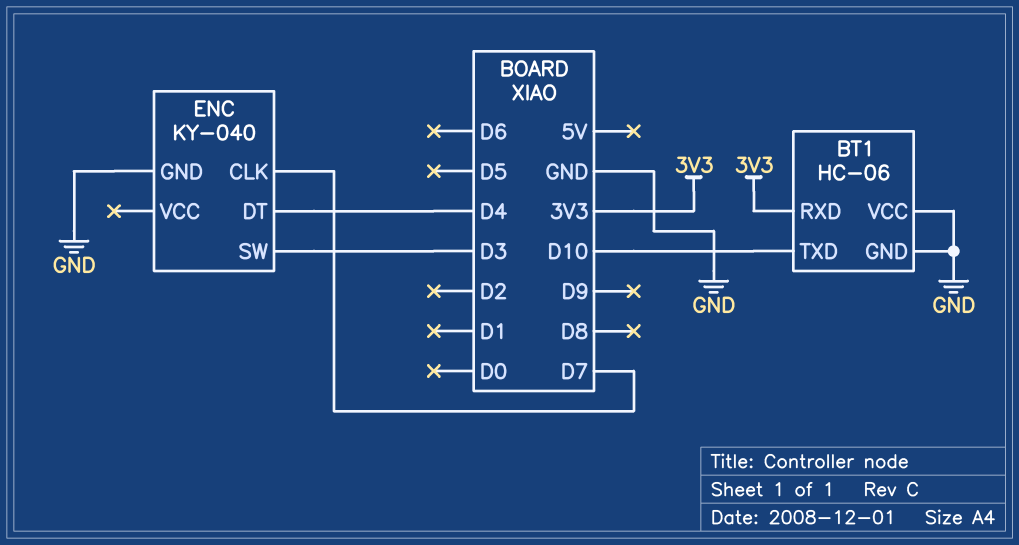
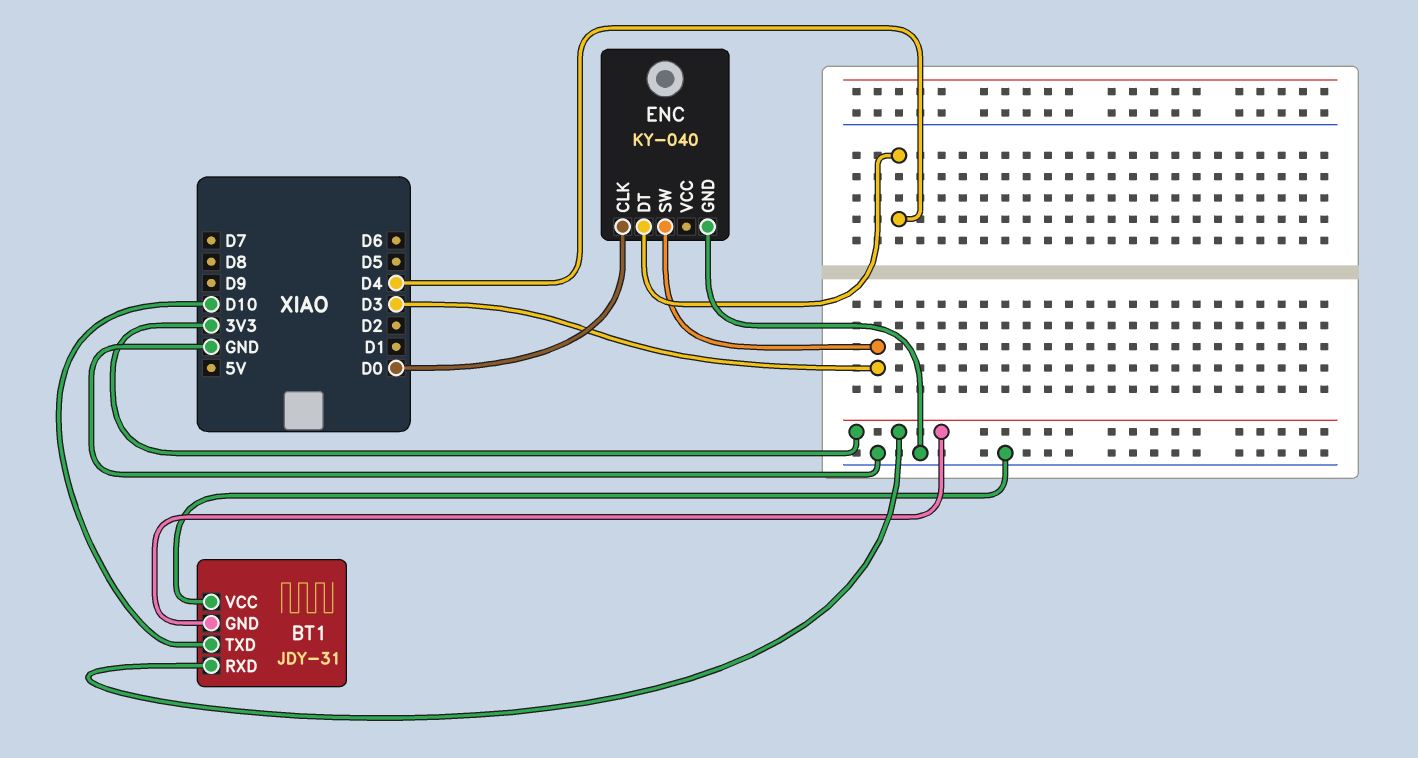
BT1: HC-06 -> JDY-31
BT1 pin GND: GND -> 3V3
ENC pin CLK: D7 -> D0

